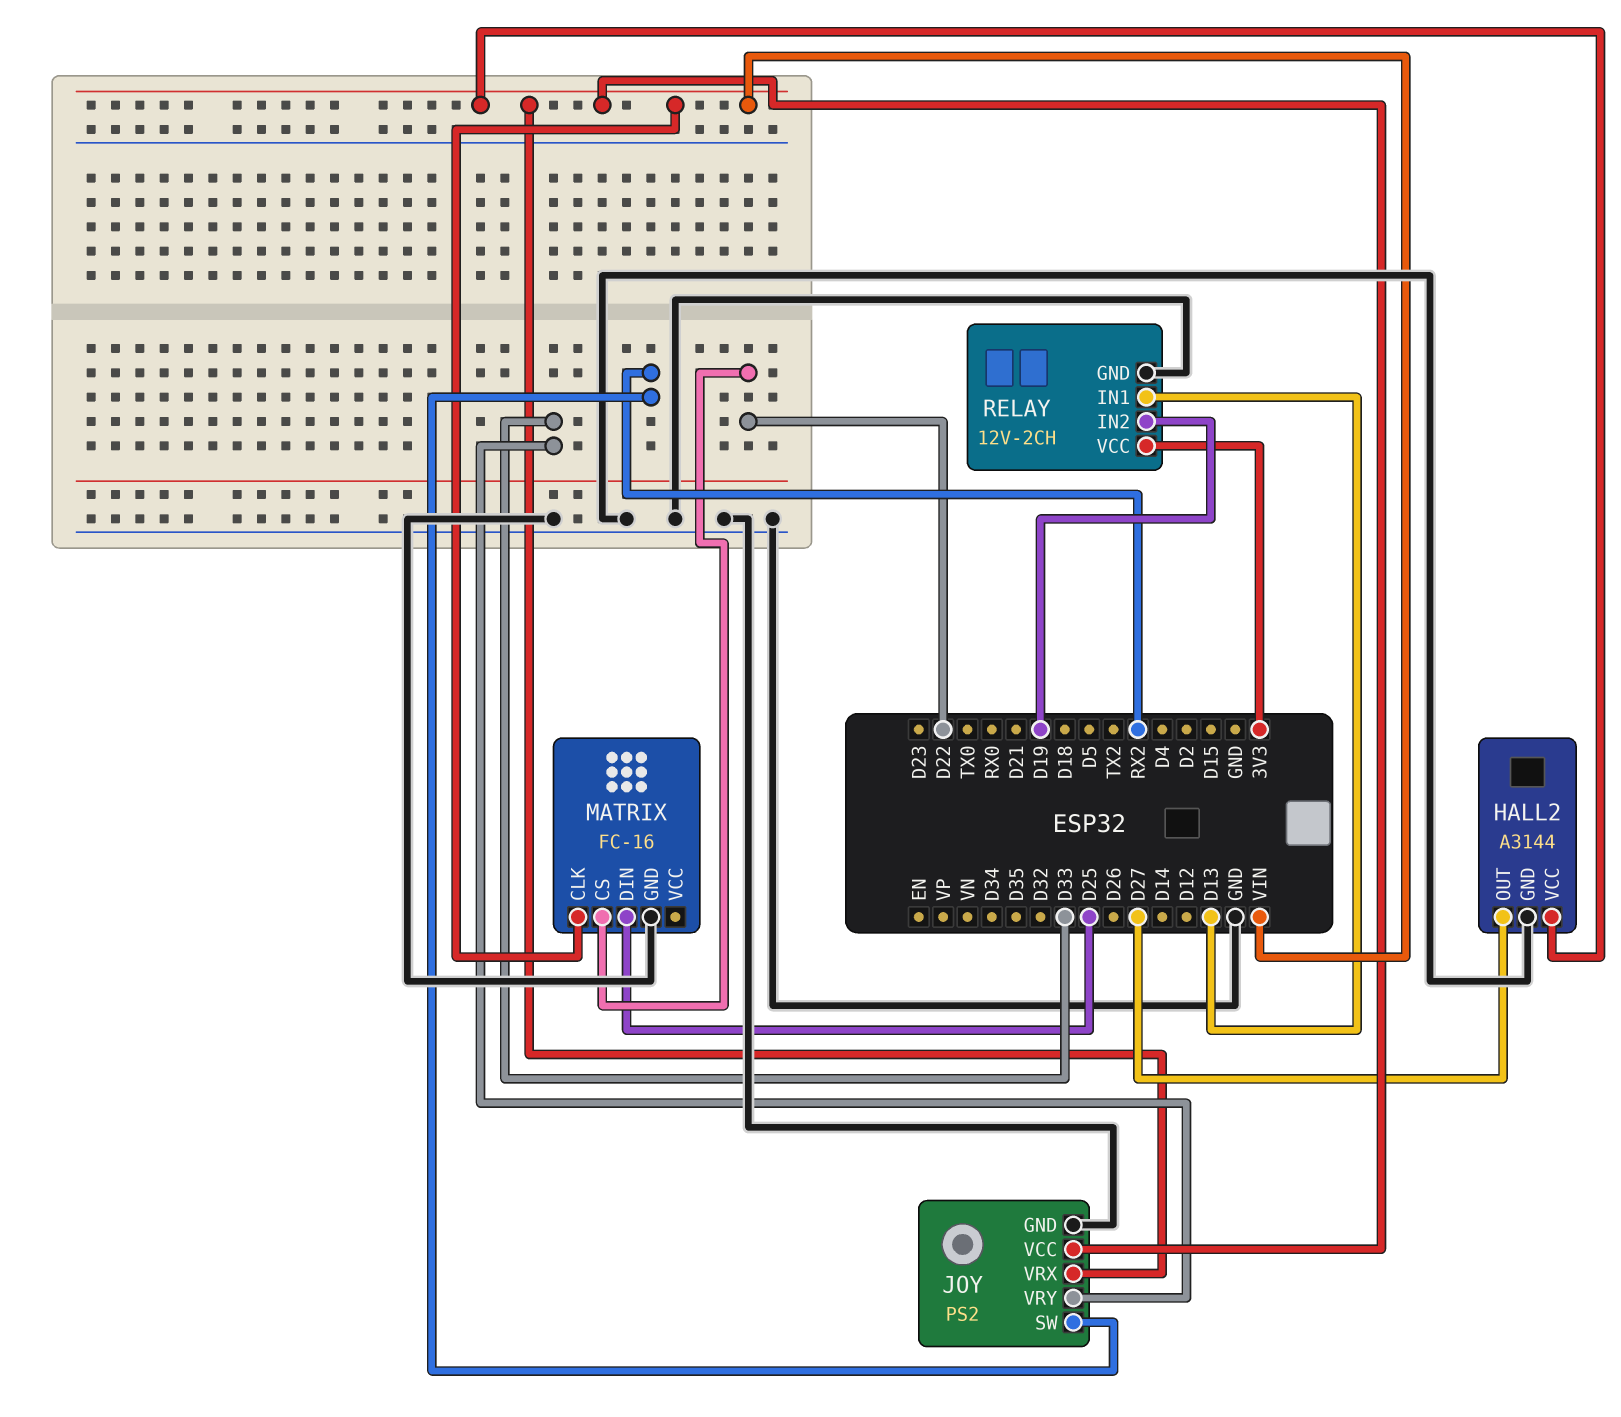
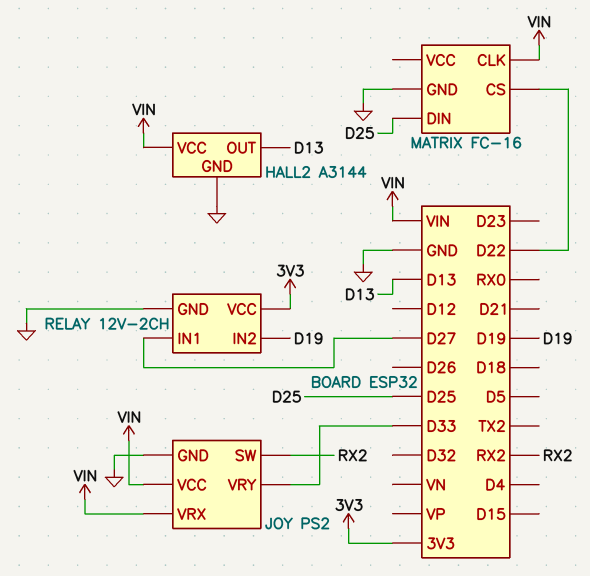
HALL2 pin OUT: D27 -> D13
RELAY pin IN1: D13 -> D27

